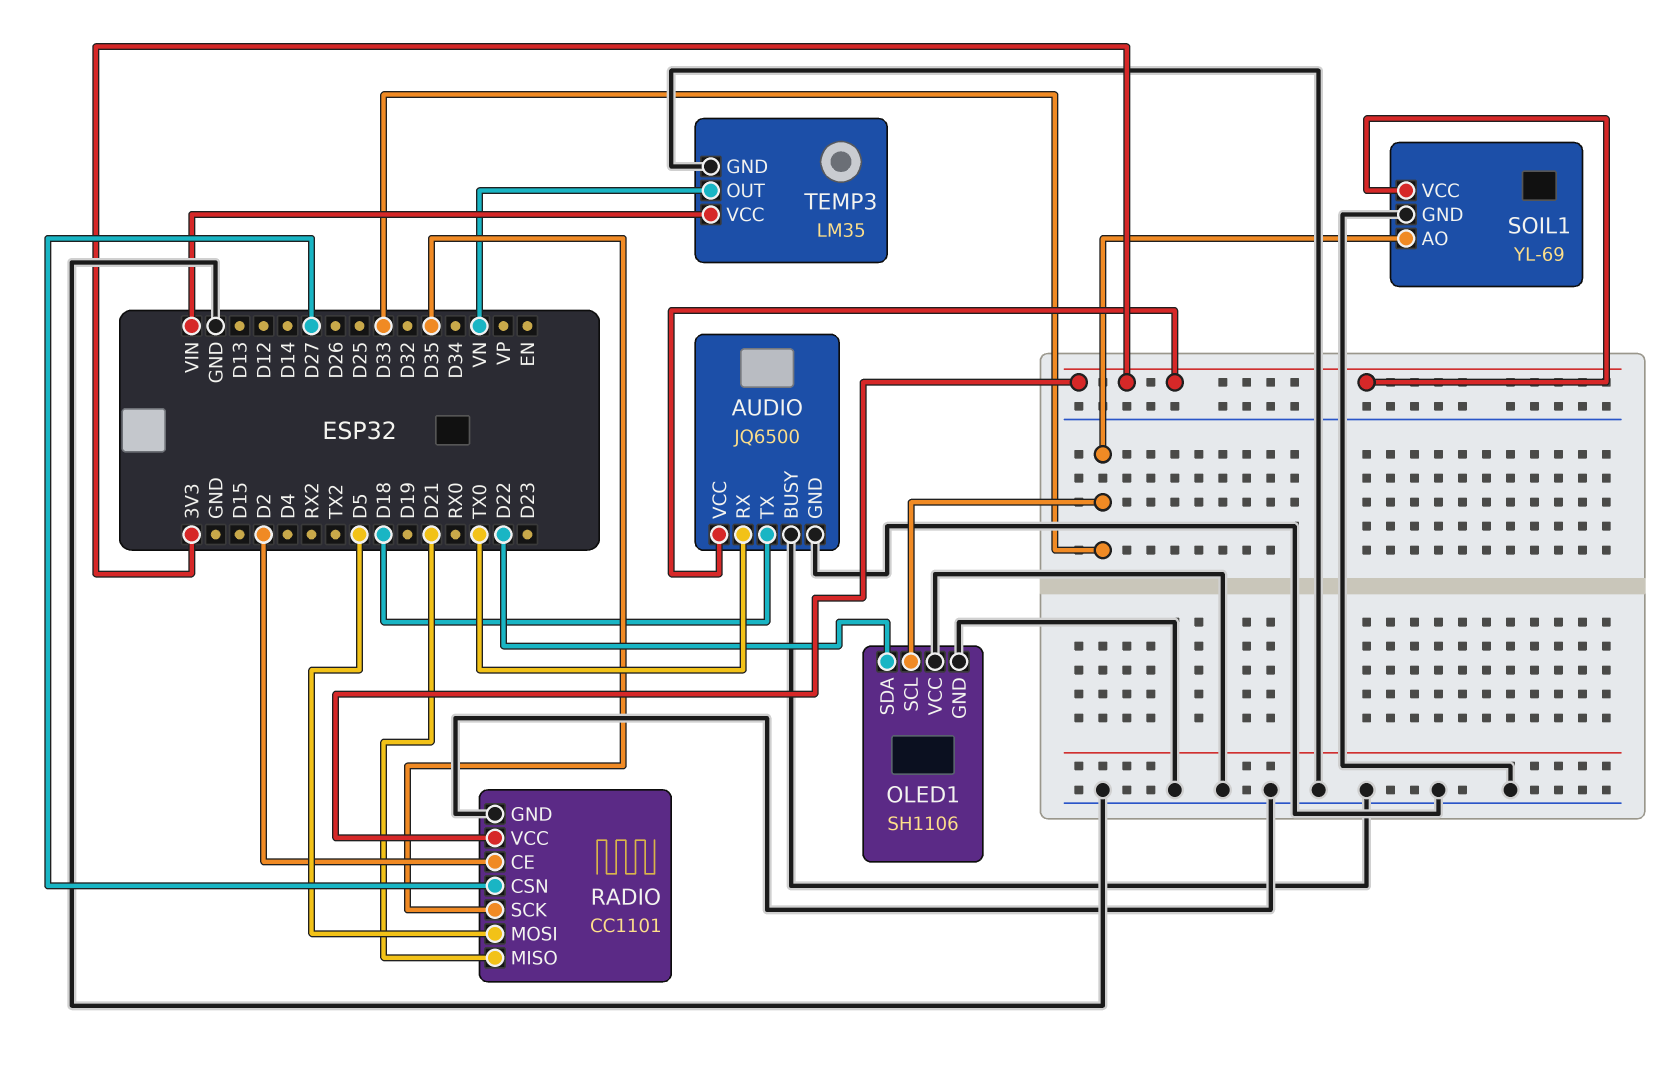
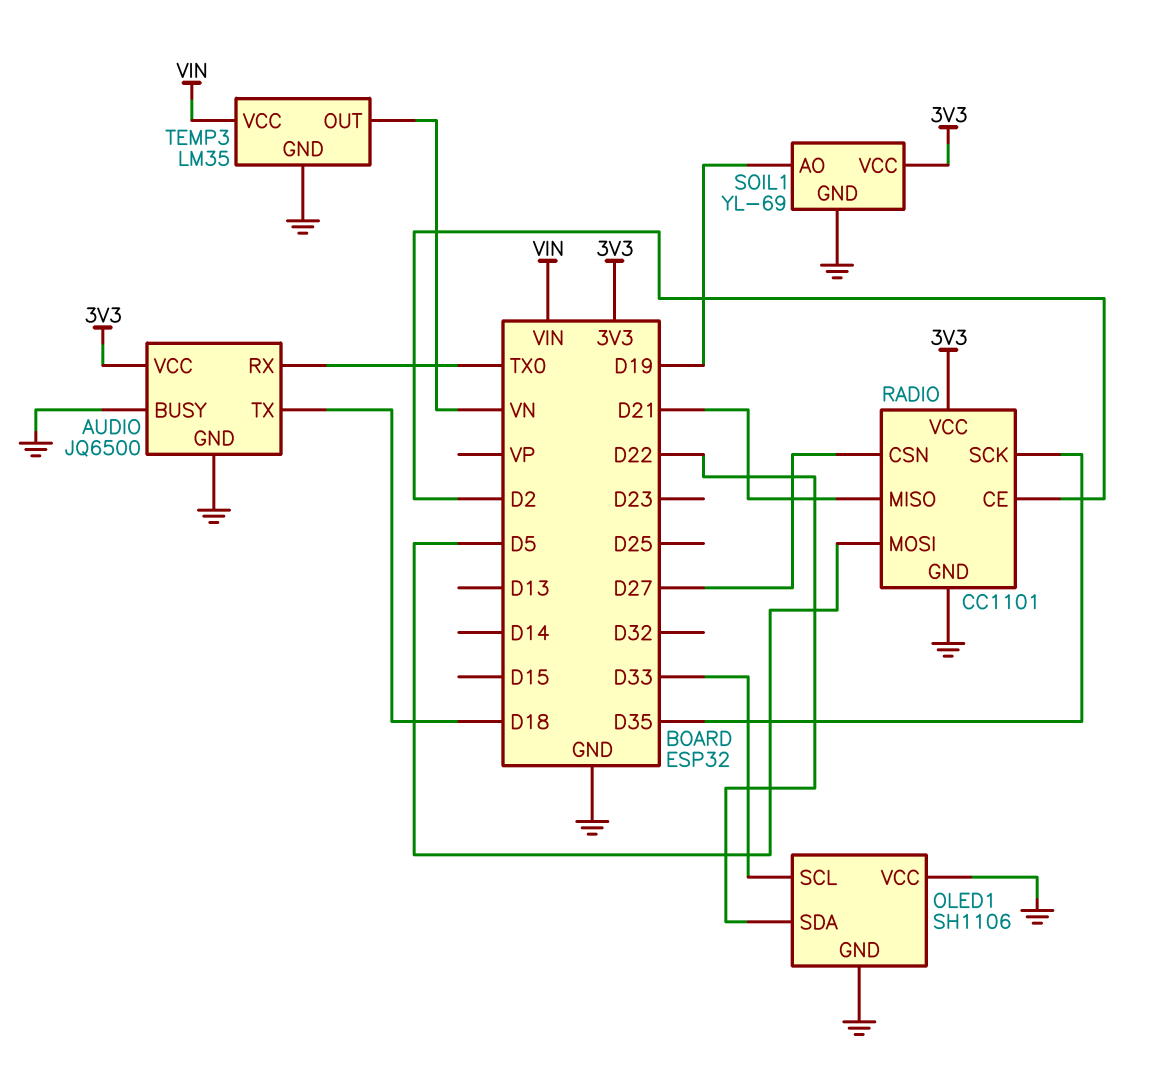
SOIL1 pin AO: D33 -> D19

